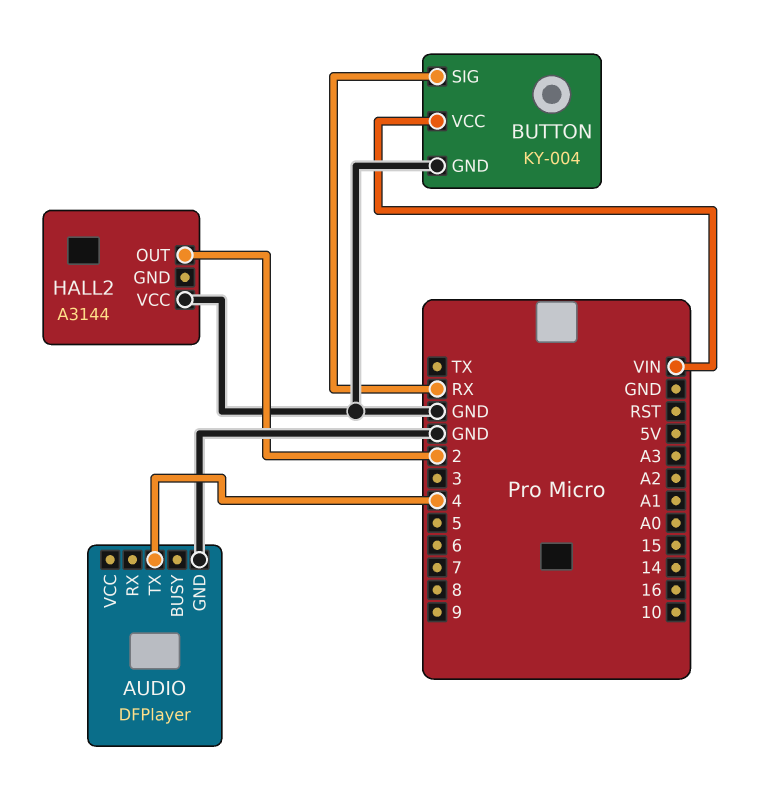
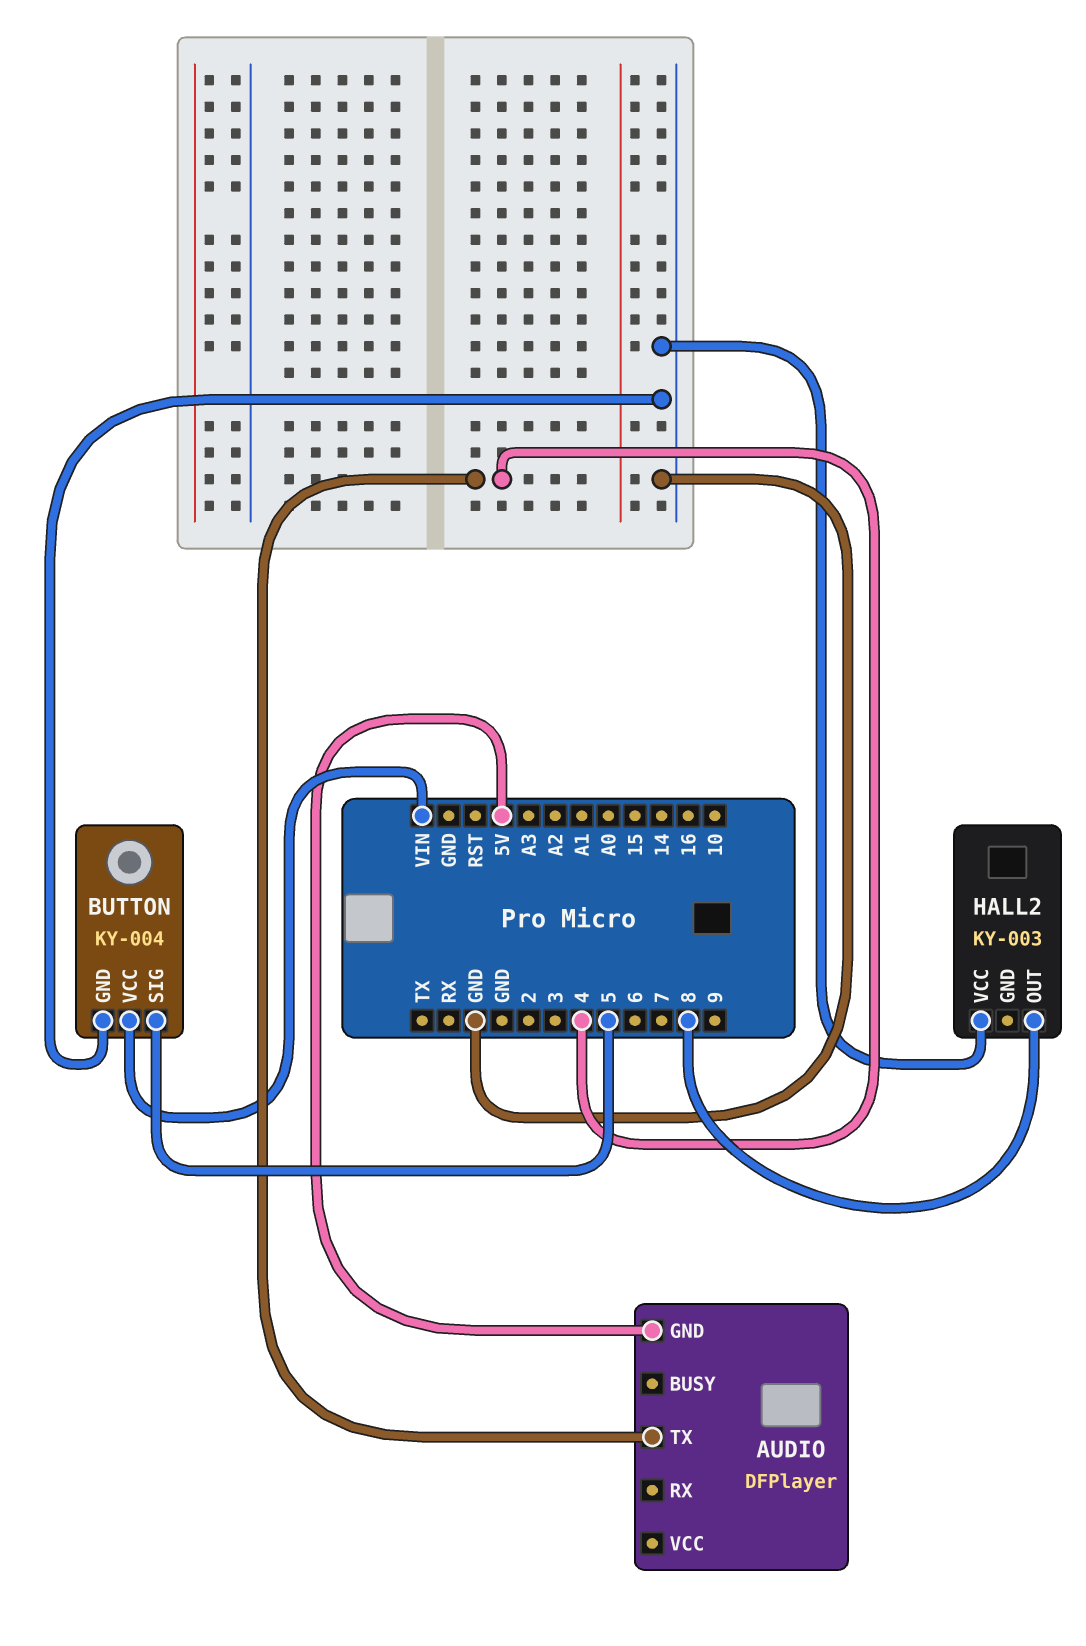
AUDIO pin GND: GND -> 5V
BUTTON pin SIG: RX -> 5
HALL2: A3144 -> KY-003
HALL2 pin OUT: 2 -> 8

